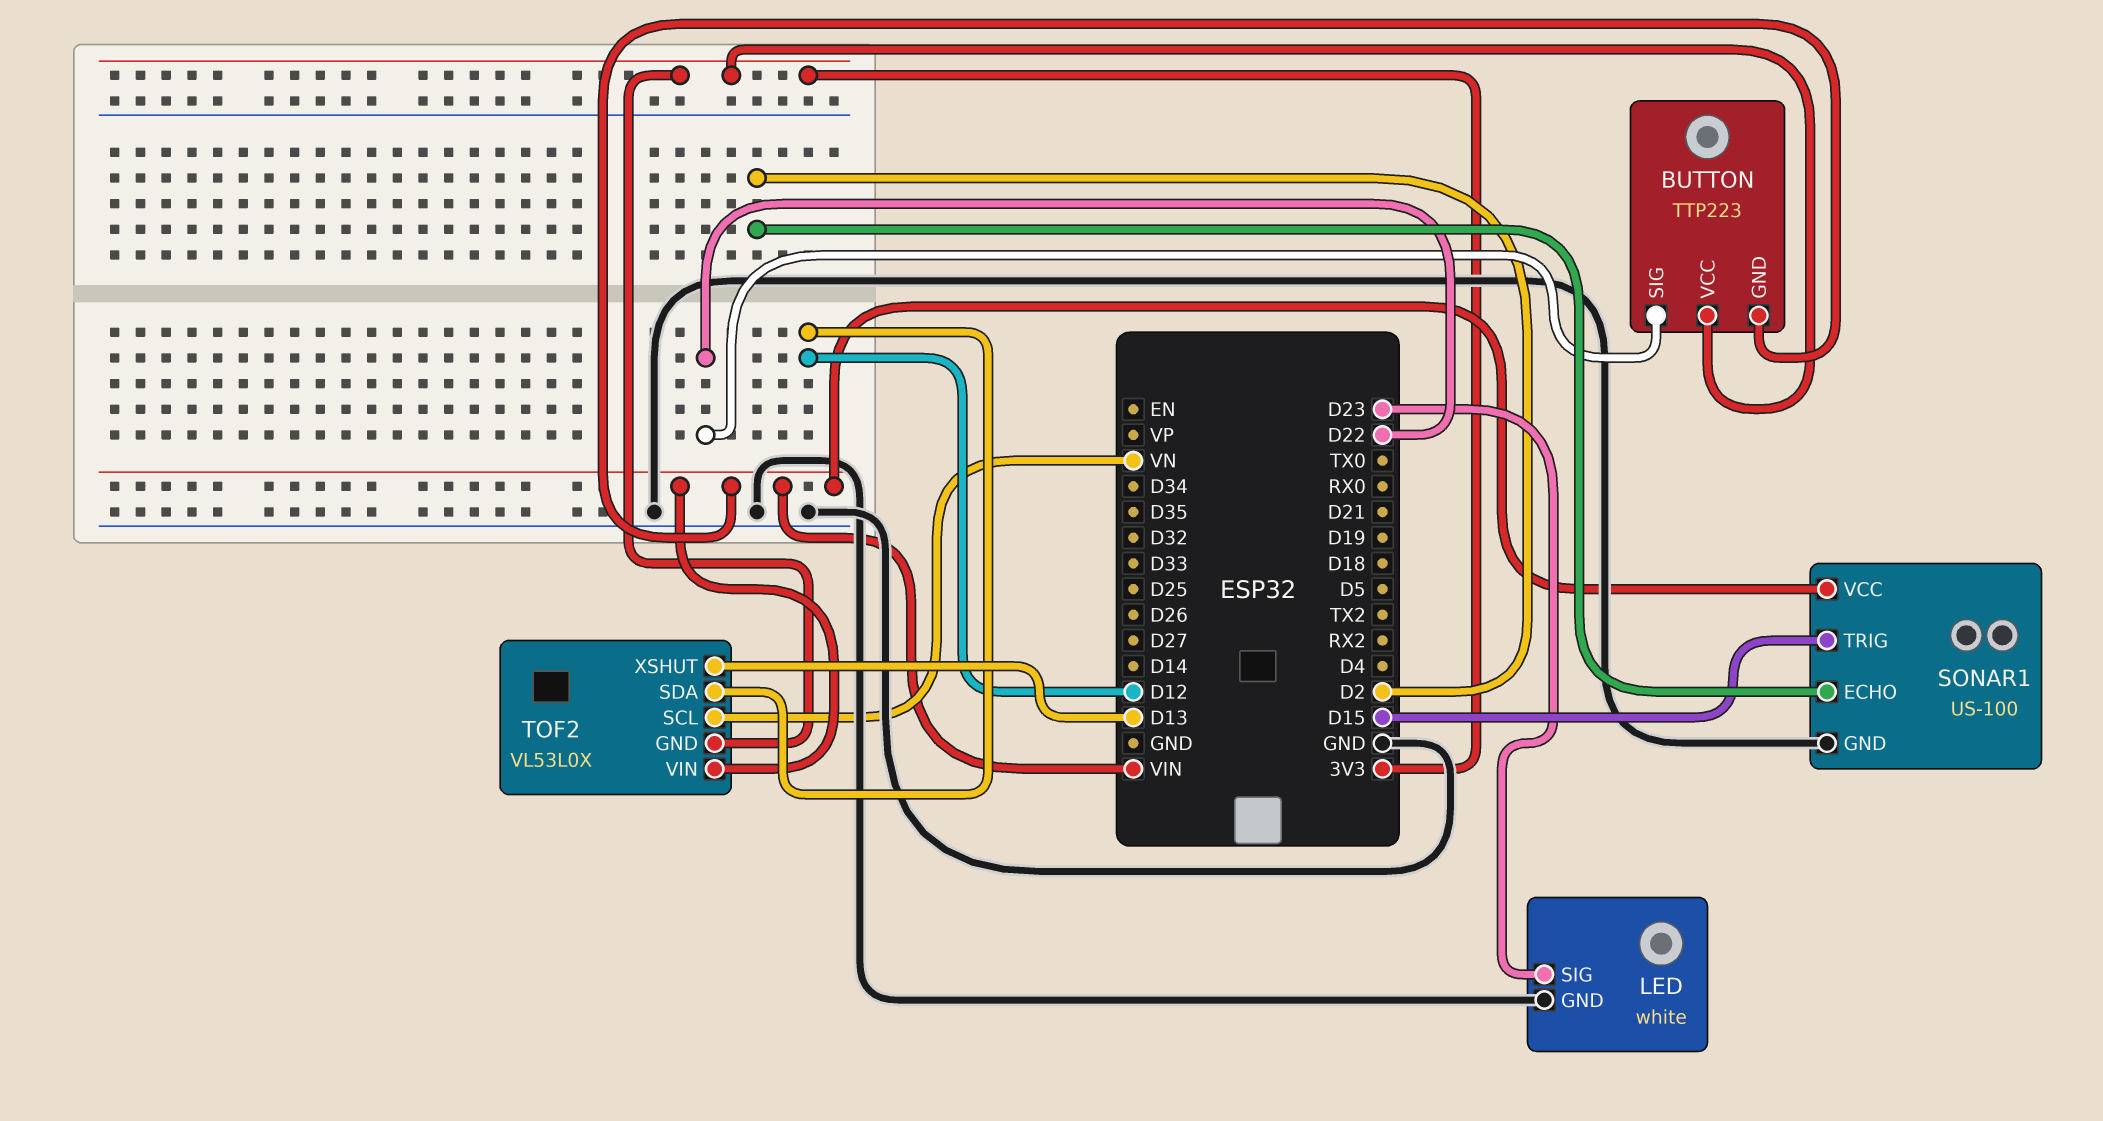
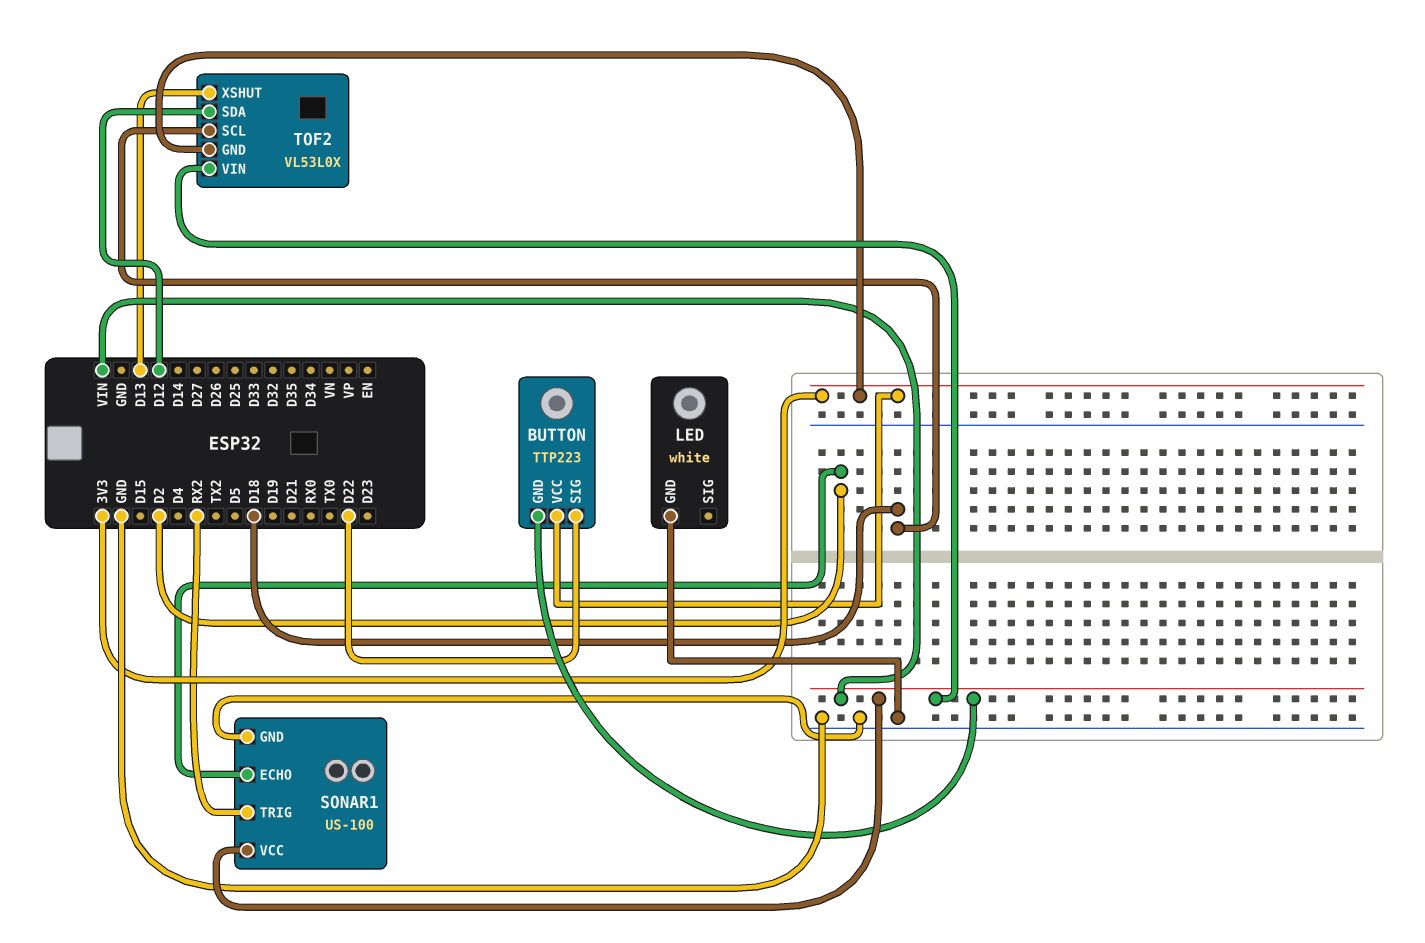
LED pin SIG: D23 -> none
SONAR1 pin TRIG: D15 -> RX2
TOF2 pin SCL: VN -> D18

